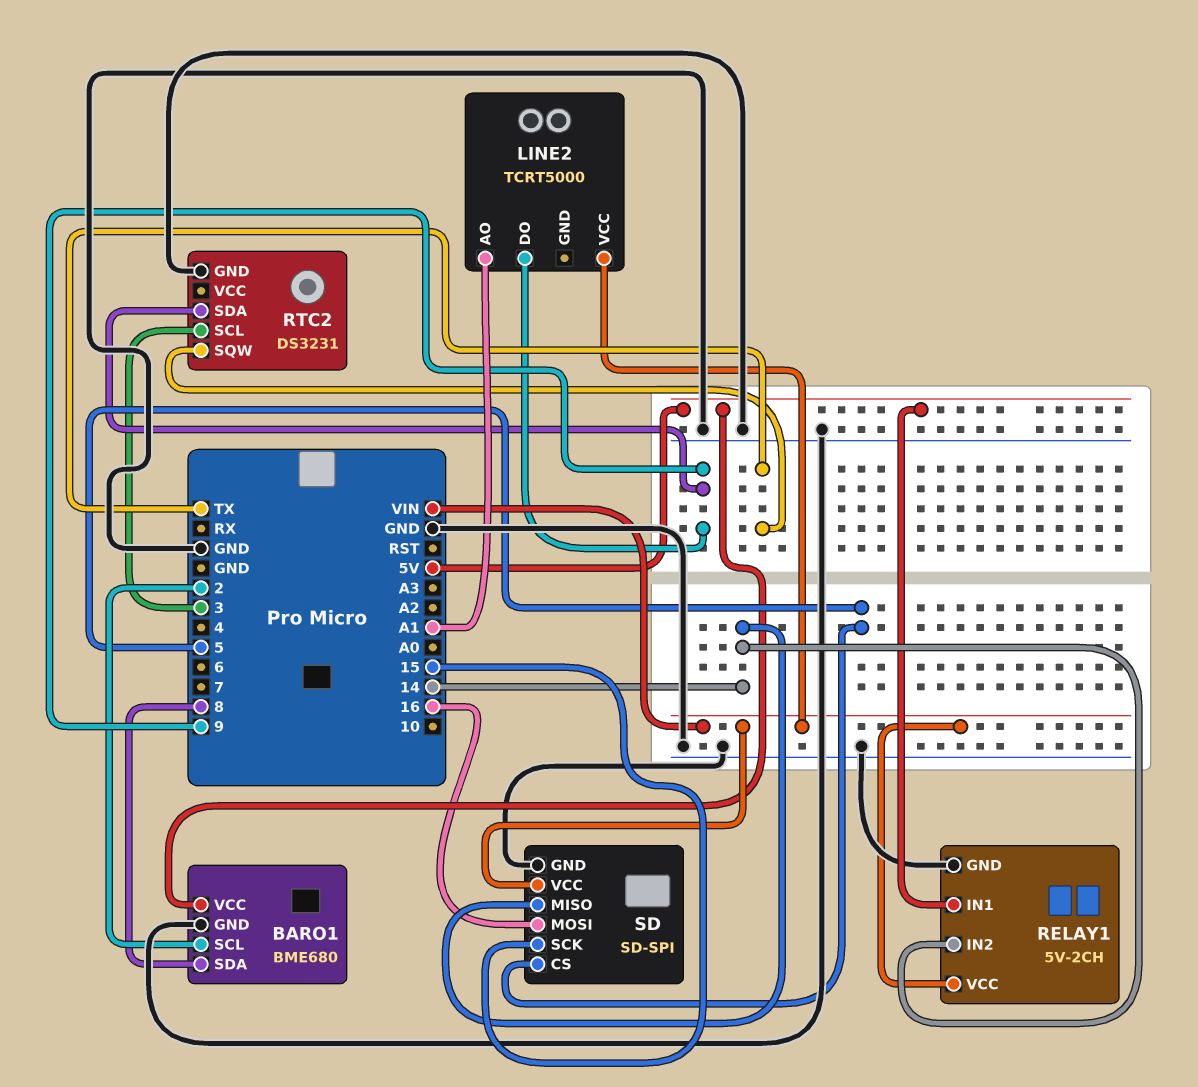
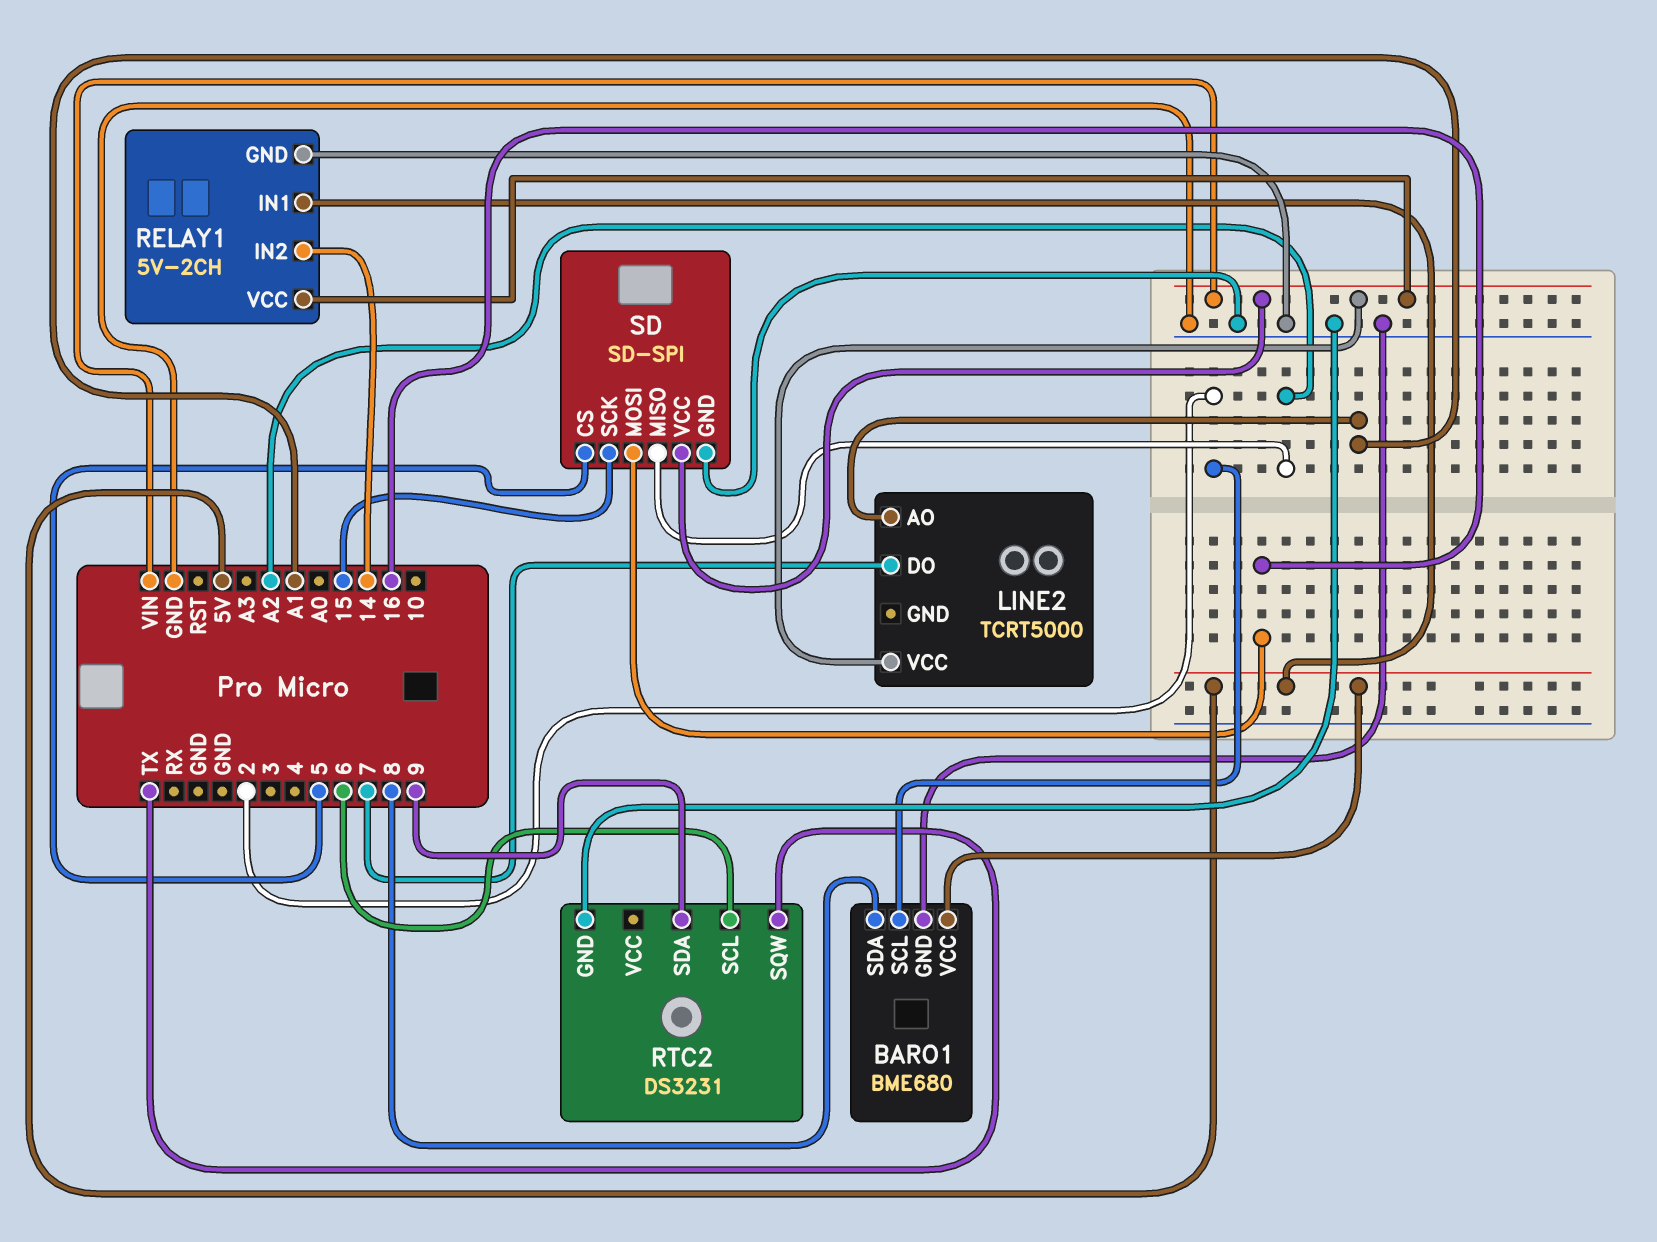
LINE2 pin DO: 9 -> 7
RTC2 pin SCL: 3 -> 6
SD pin MISO: 14 -> A2

